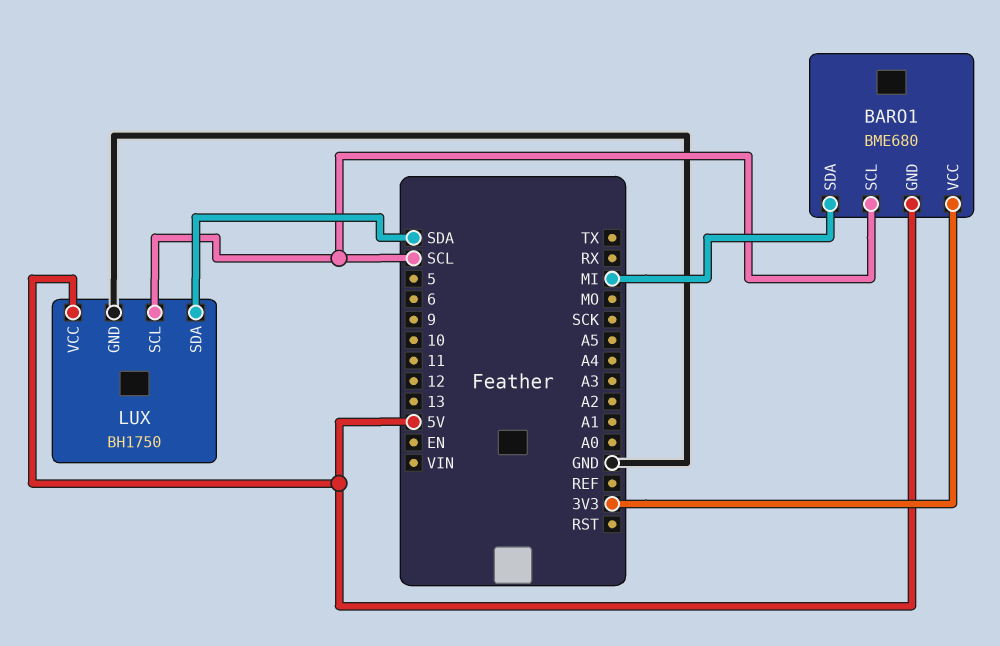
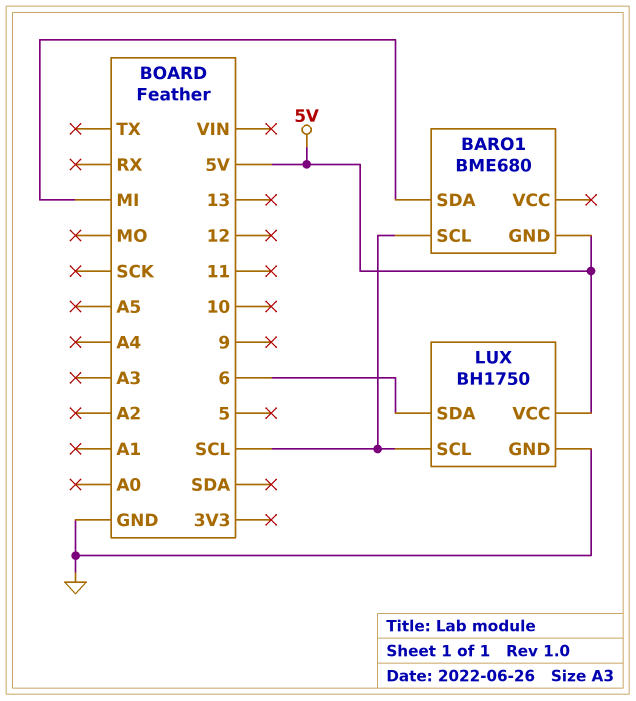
BARO1 pin VCC: 3V3 -> none
LUX pin SDA: SDA -> 6

